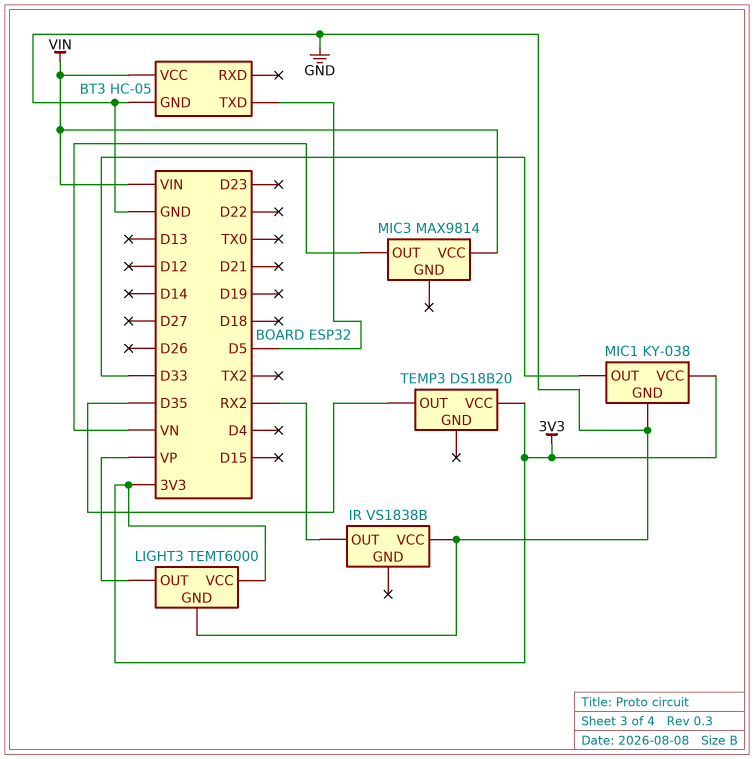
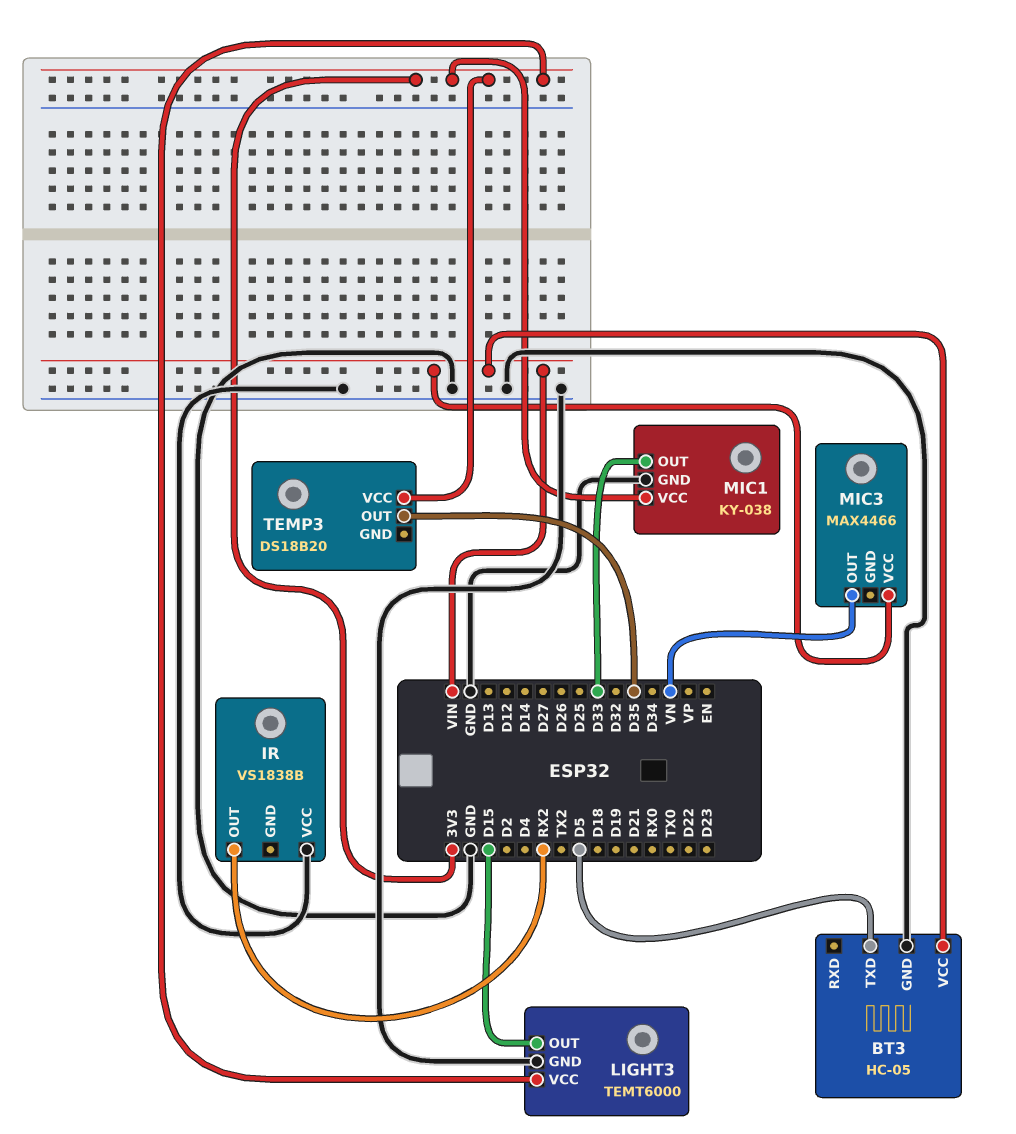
LIGHT3 pin OUT: VP -> D15
MIC3: MAX9814 -> MAX4466

